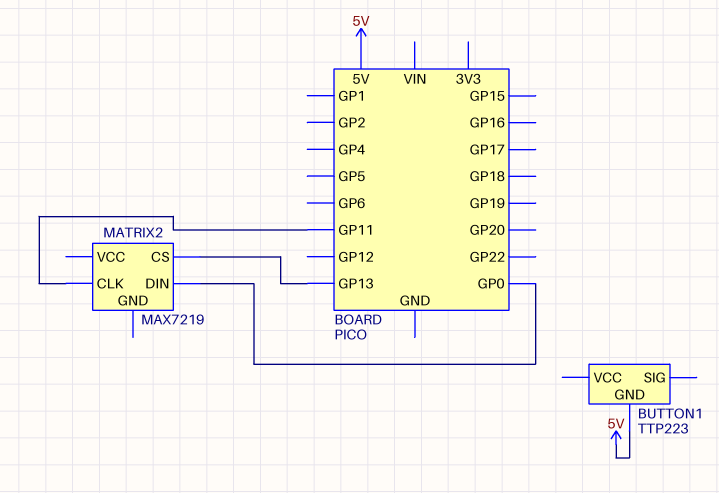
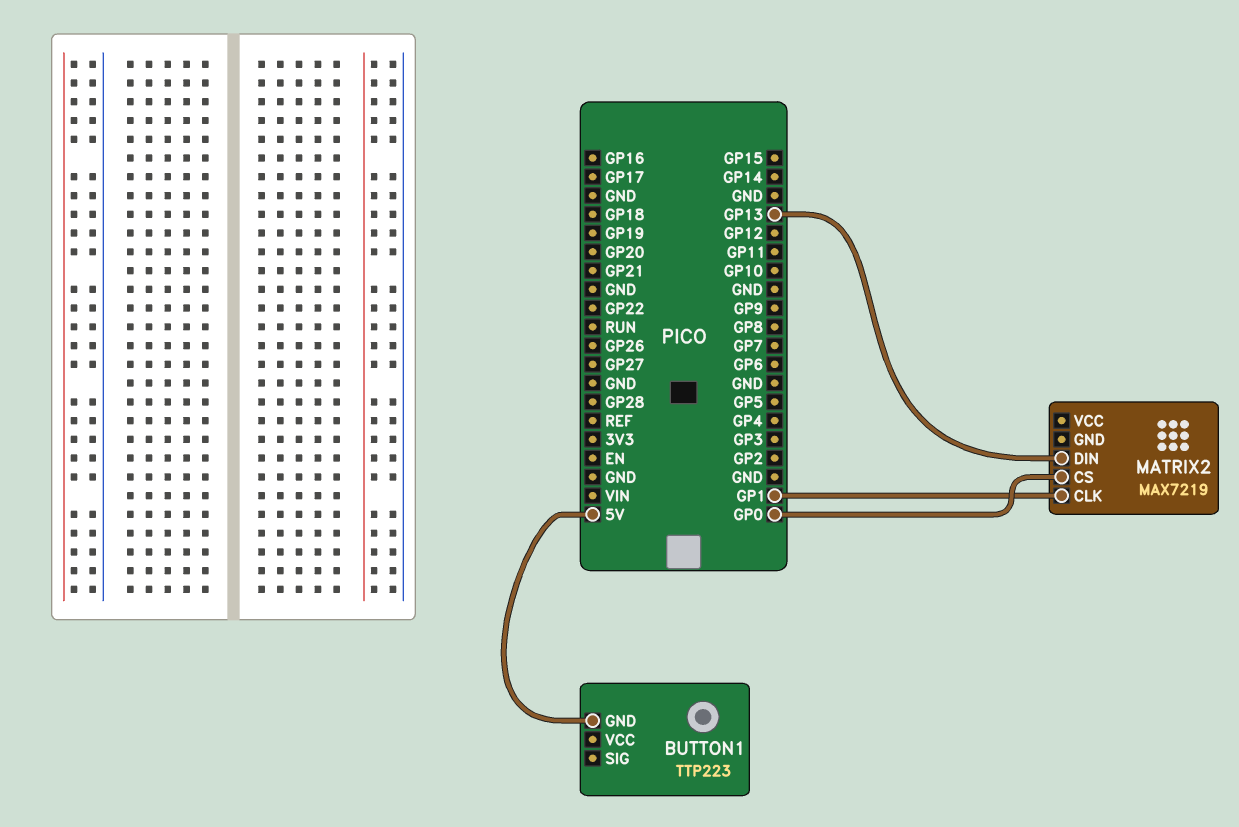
MATRIX2 pin CLK: GP11 -> GP1
MATRIX2 pin CS: GP13 -> GP0
MATRIX2 pin DIN: GP0 -> GP13

